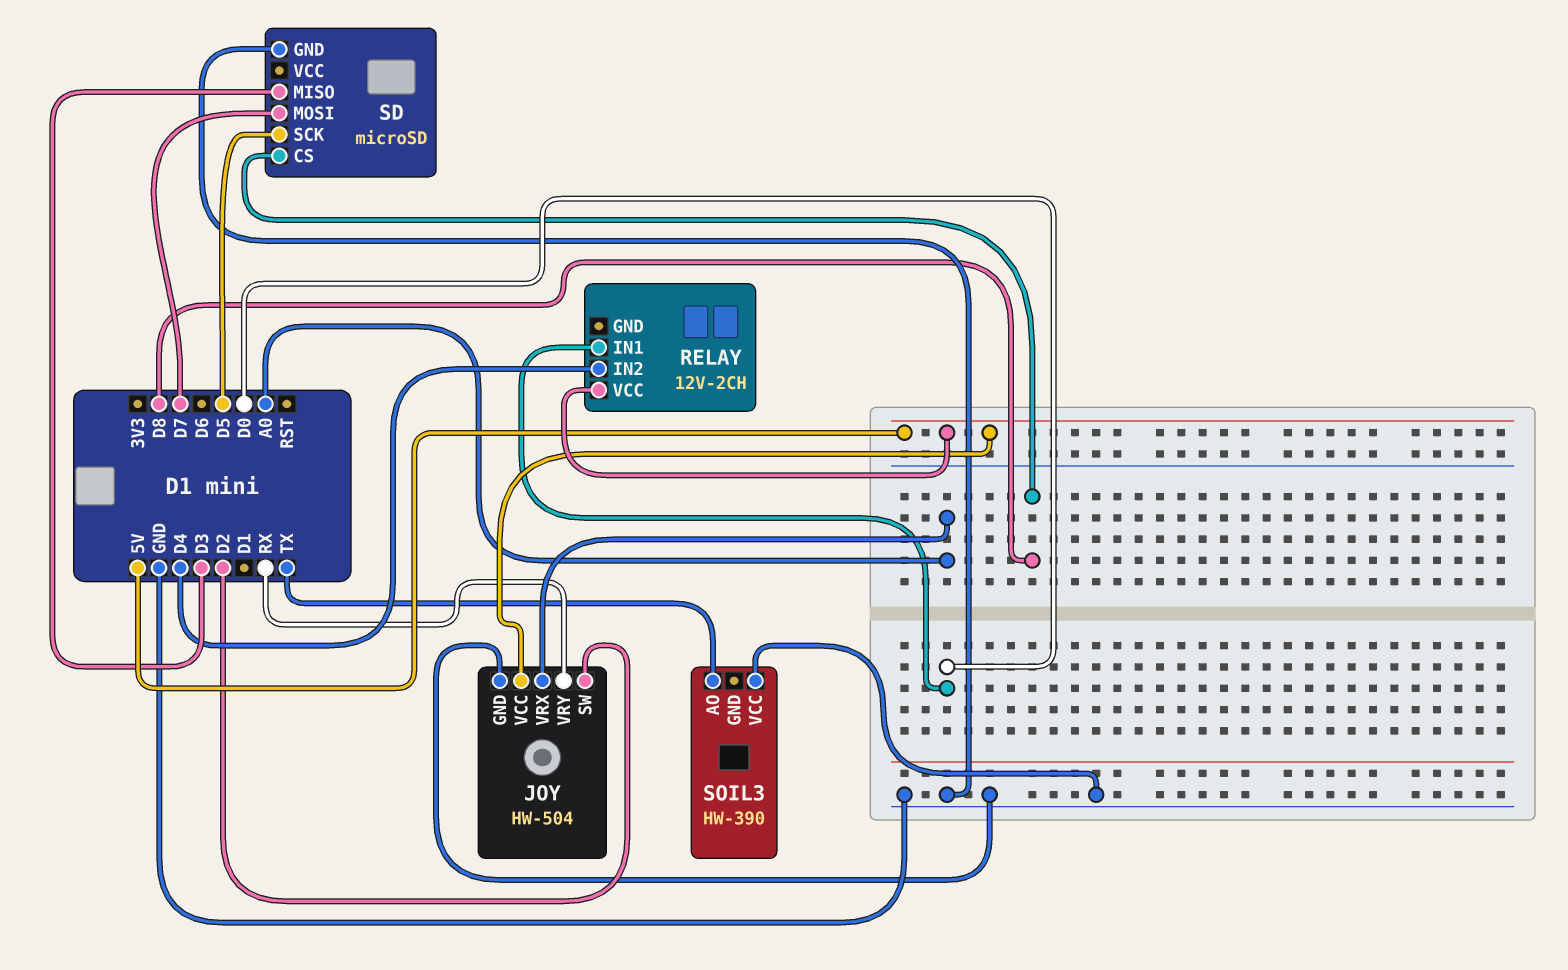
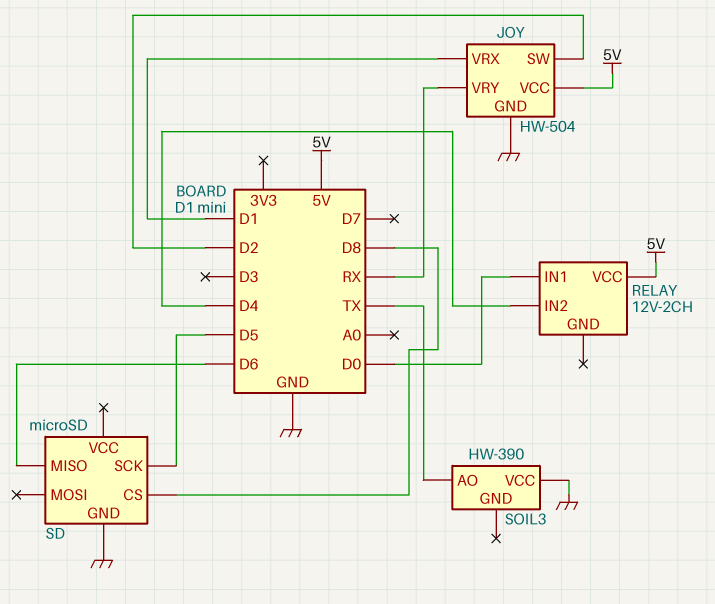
JOY pin VRX: A0 -> D1
SD pin MISO: D3 -> D6
SD pin MOSI: D7 -> none

